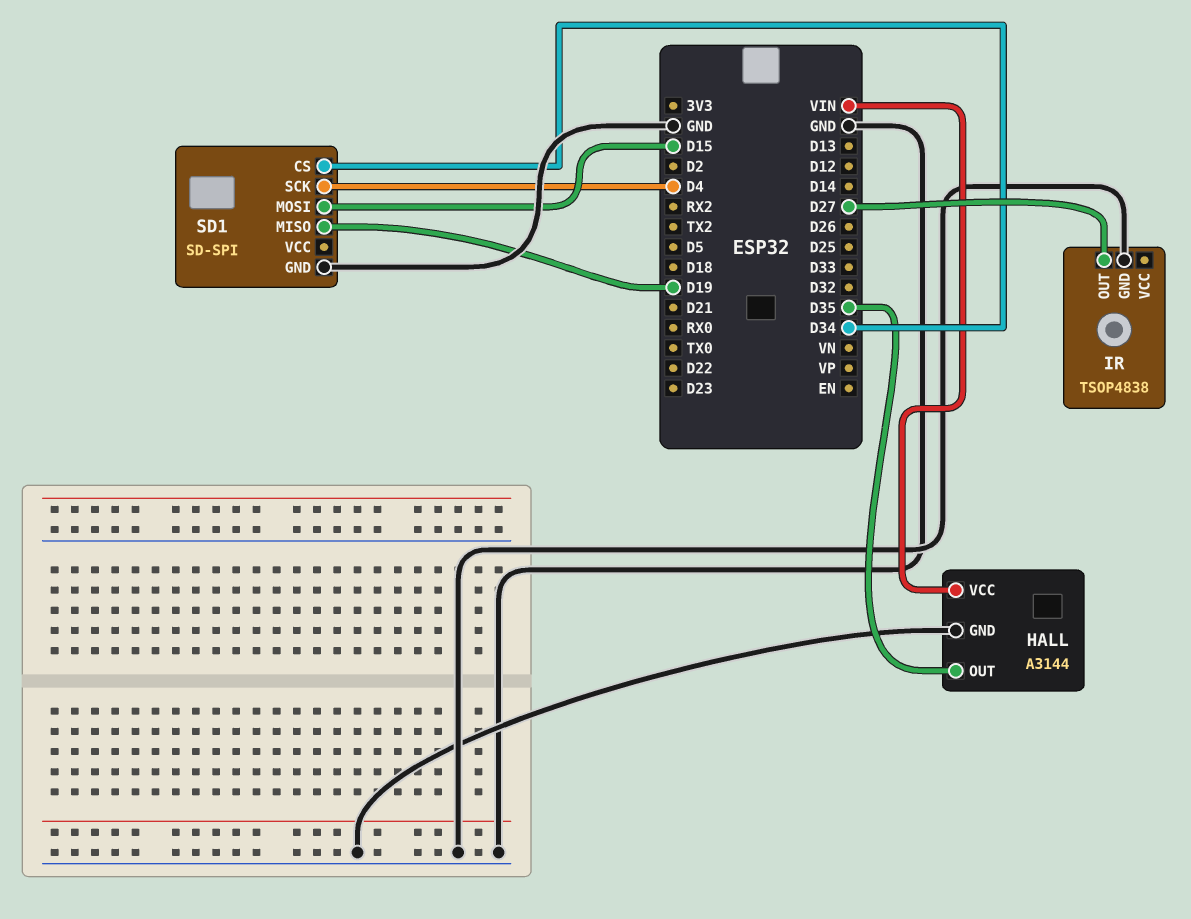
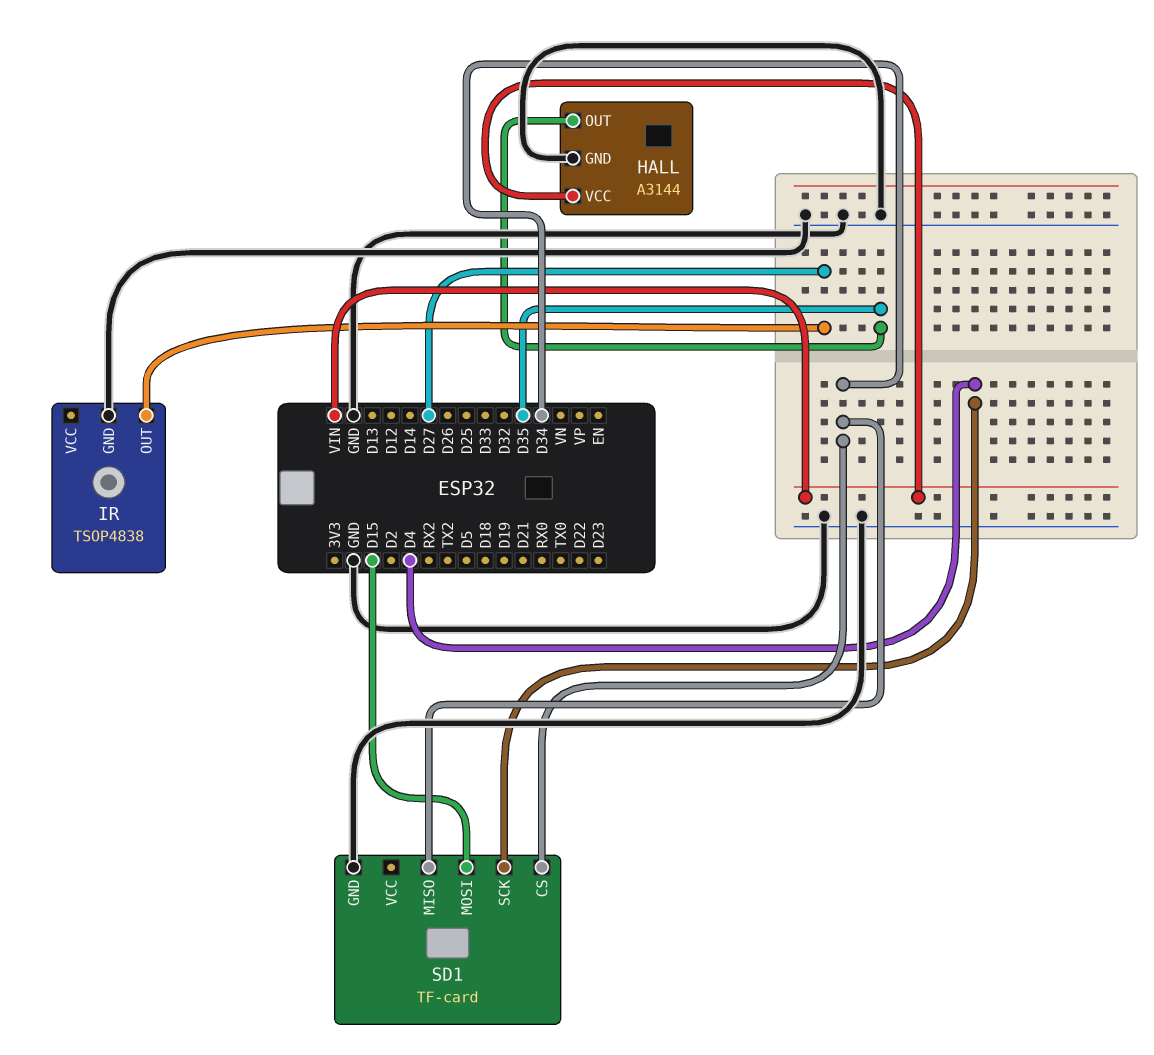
SD1: SD-SPI -> TF-card
SD1 pin MISO: D19 -> D34

